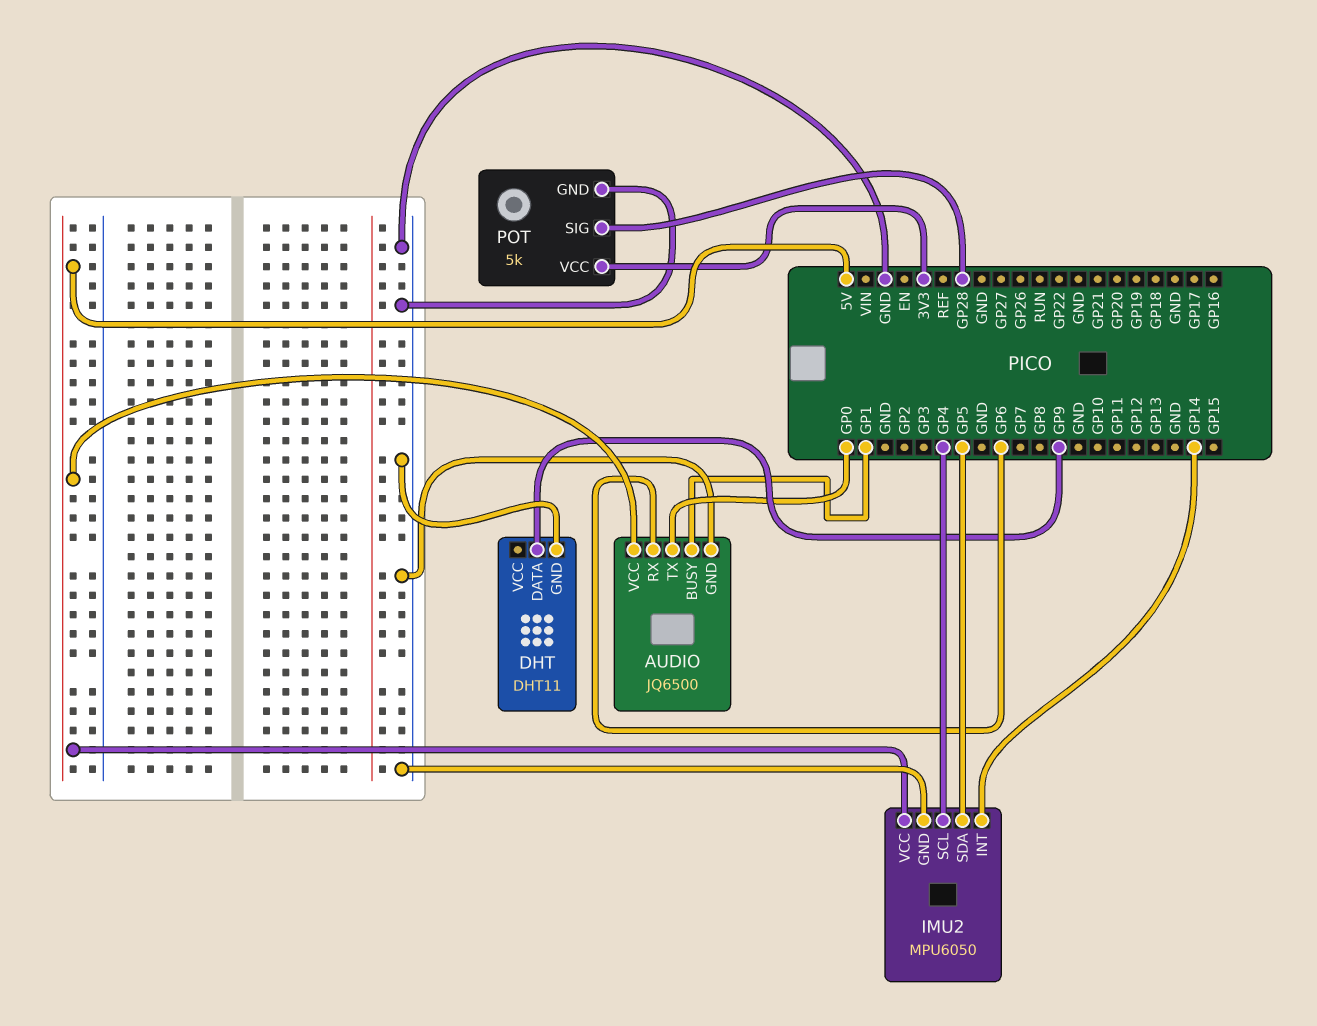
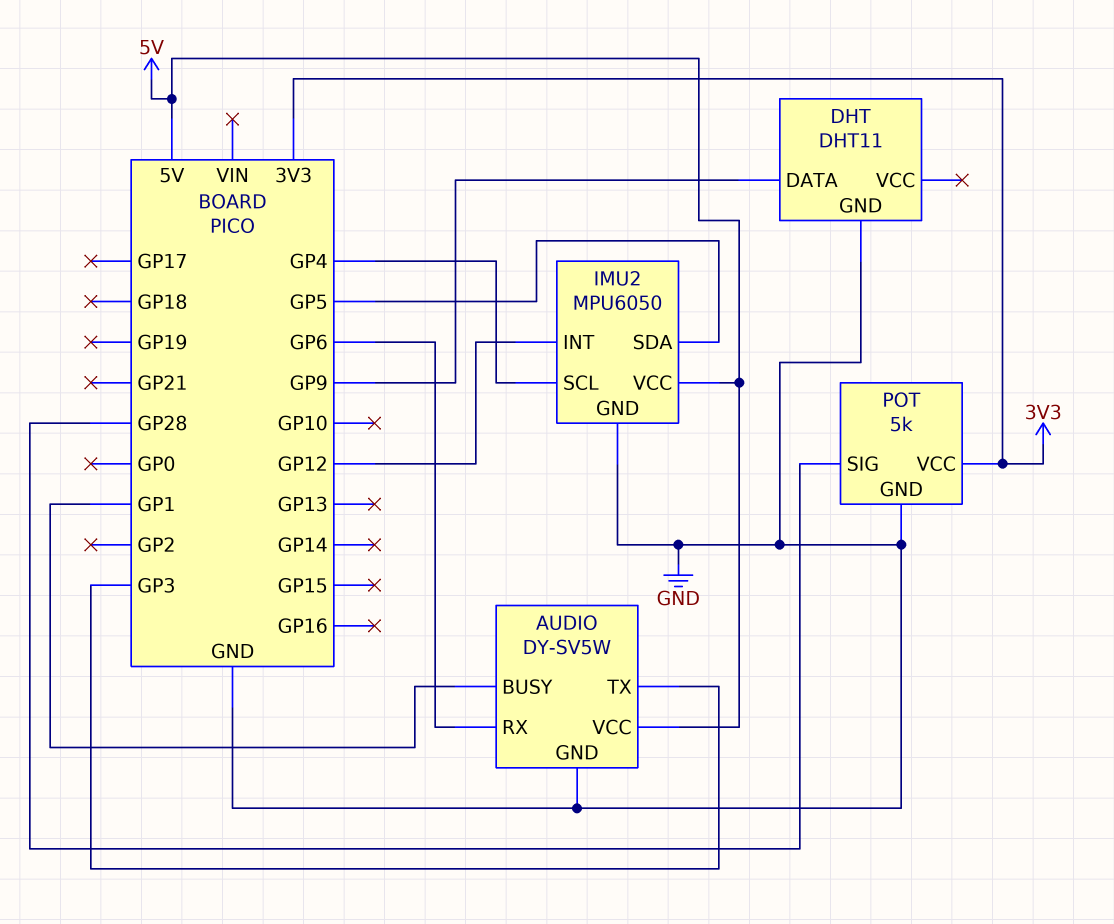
AUDIO: JQ6500 -> DY-SV5W
AUDIO pin TX: GP0 -> GP3
IMU2 pin INT: GP14 -> GP12

